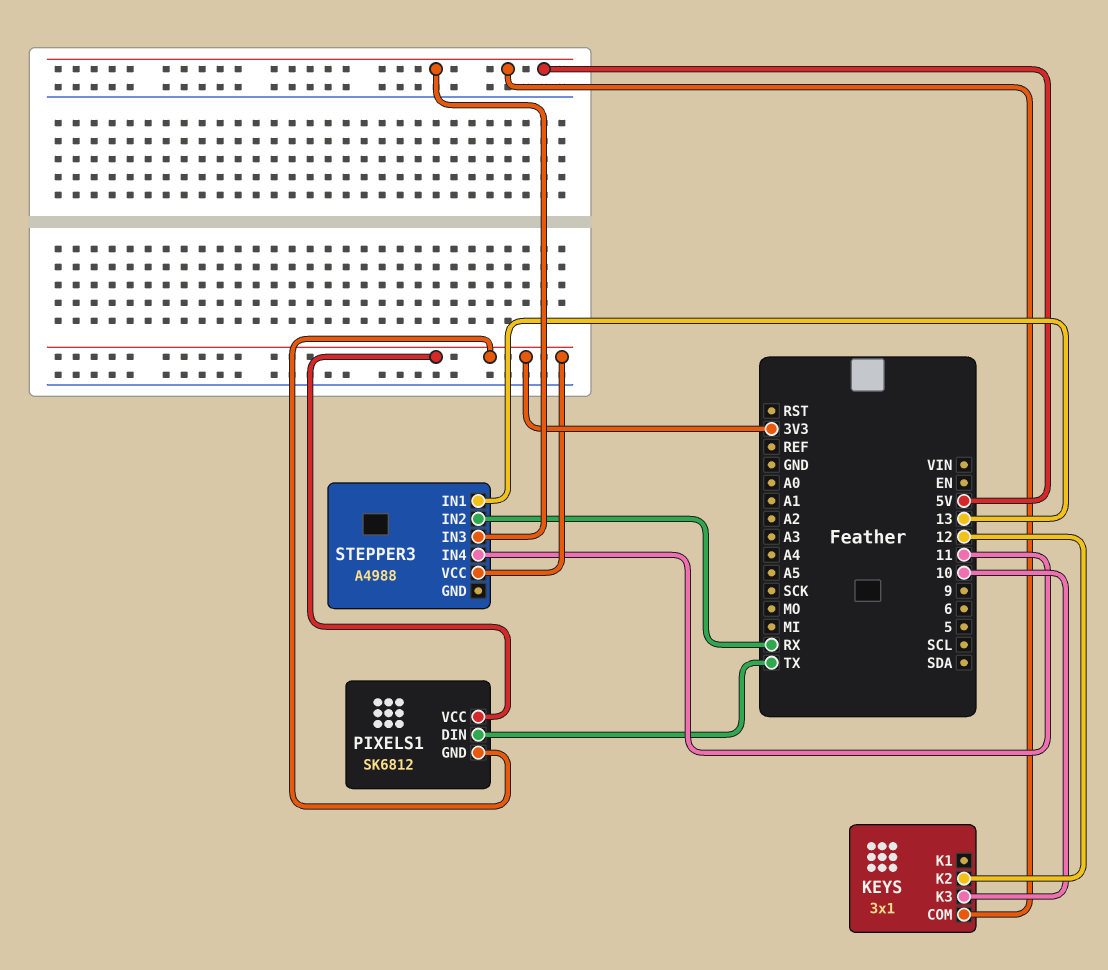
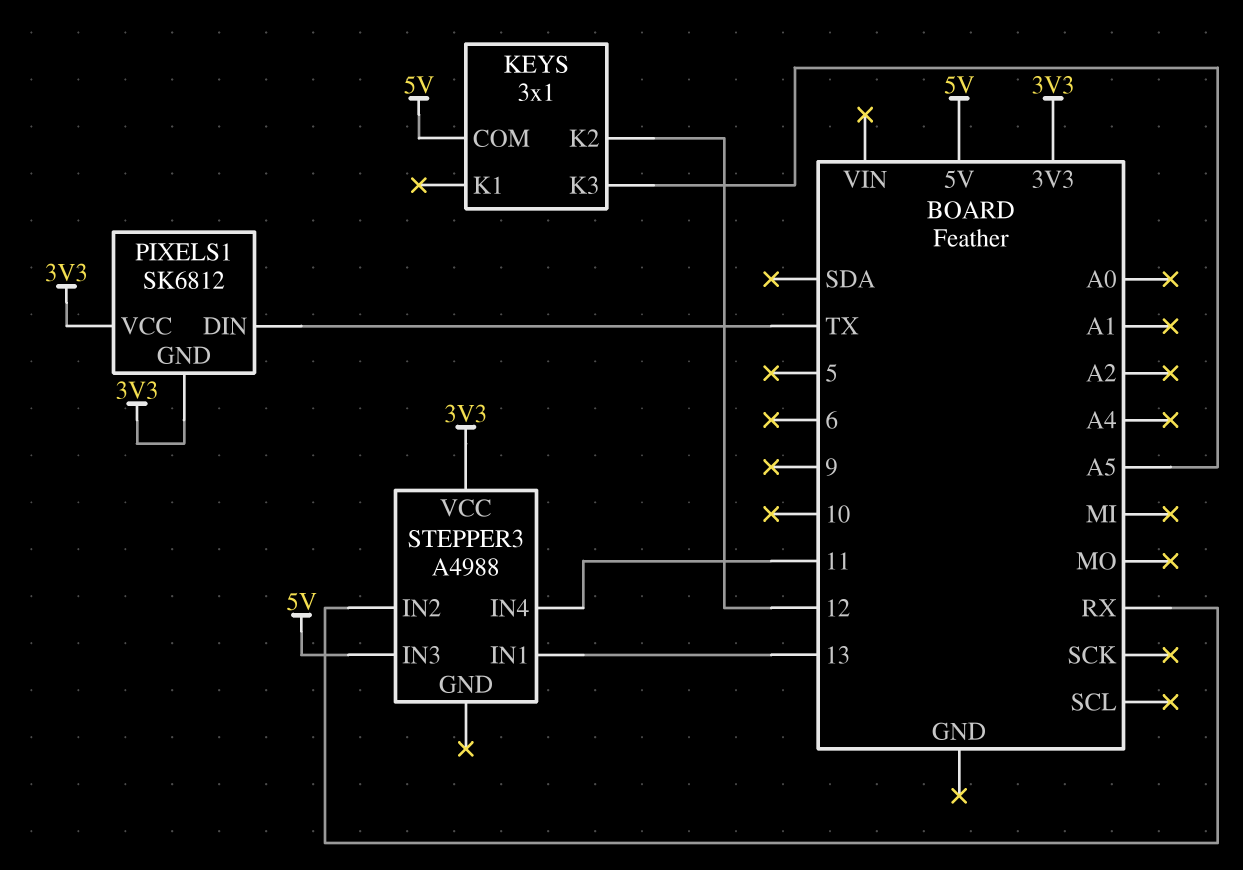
KEYS pin K3: 10 -> A5

